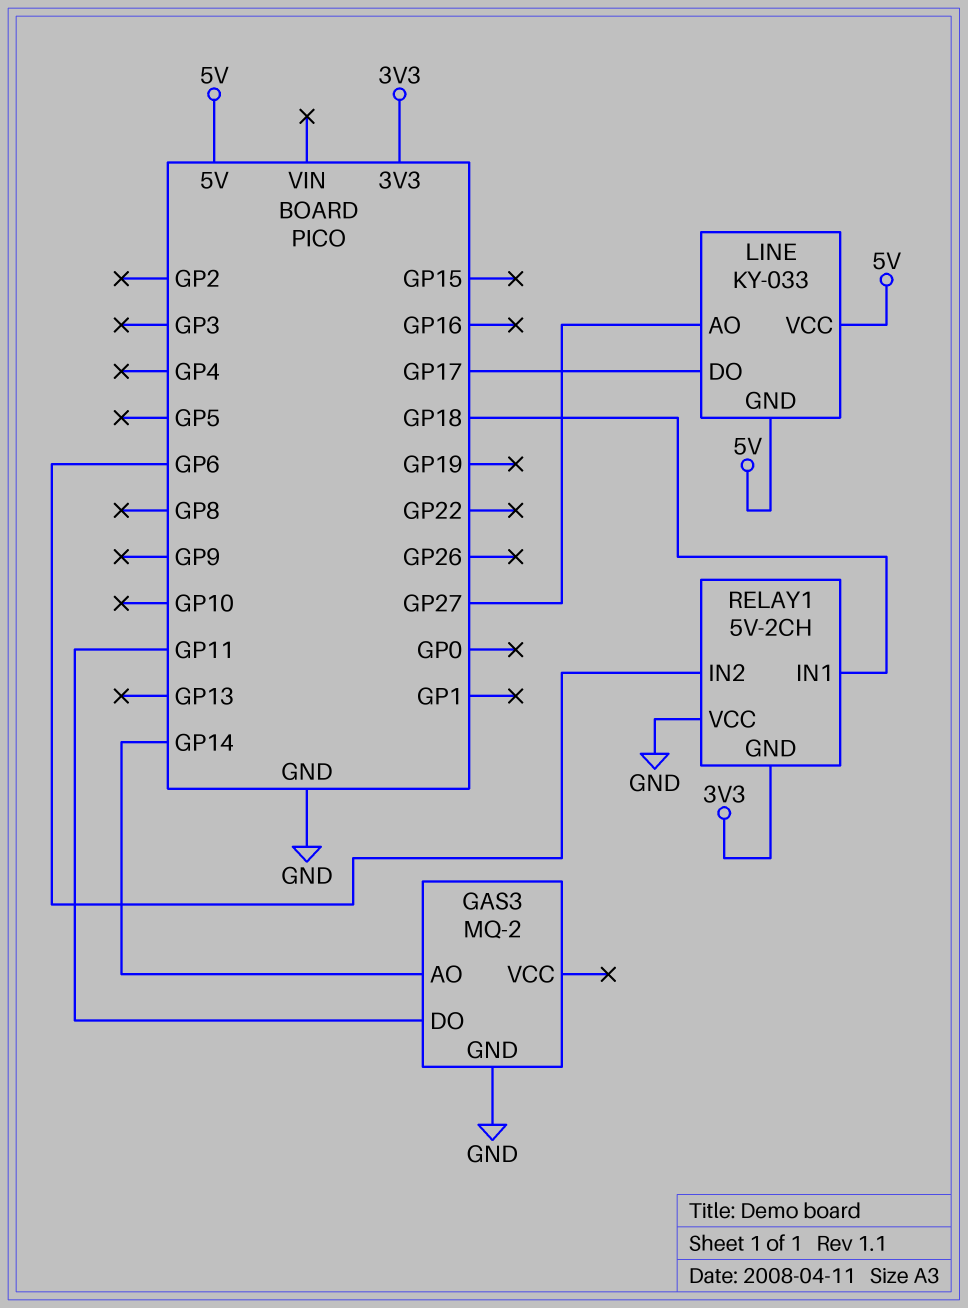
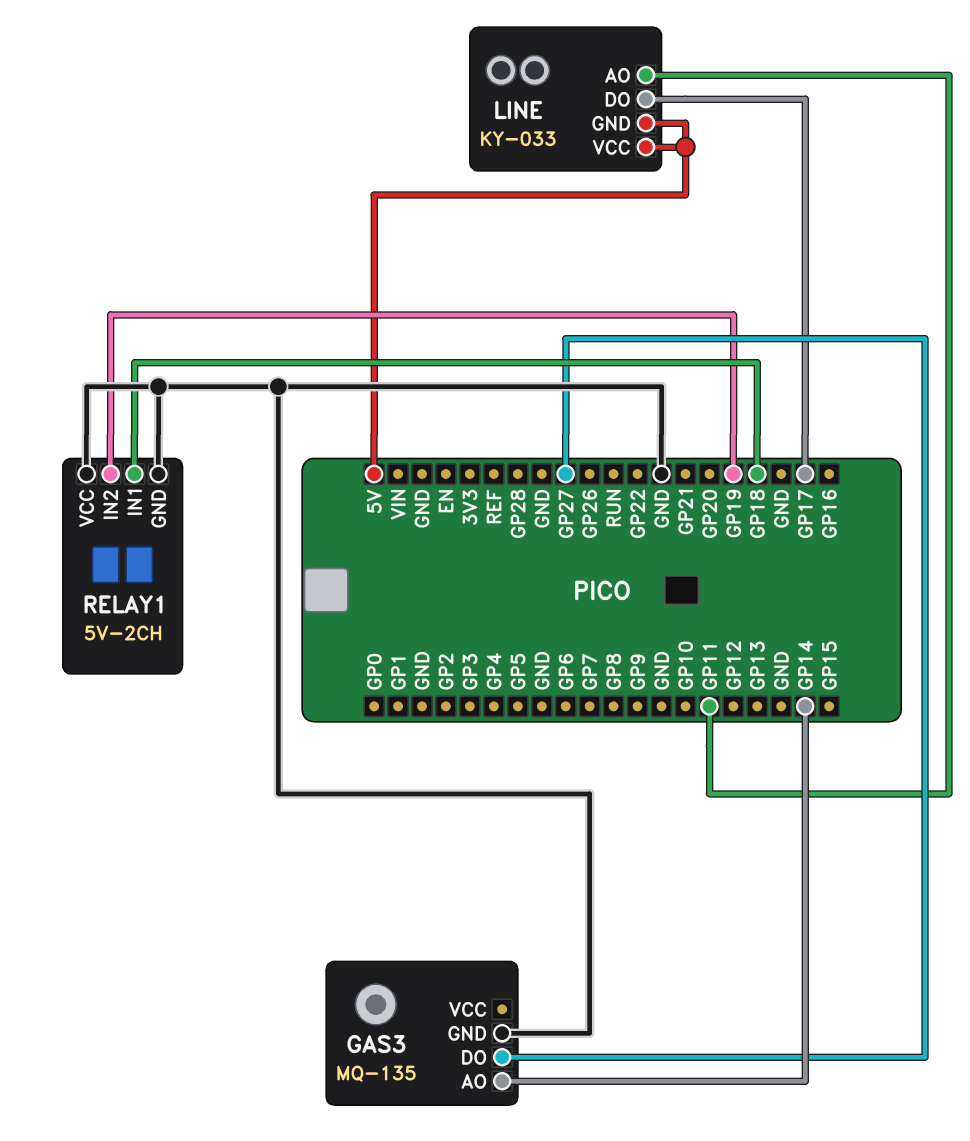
GAS3: MQ-2 -> MQ-135
GAS3 pin DO: GP11 -> GP27
LINE pin AO: GP27 -> GP11
RELAY1 pin GND: 3V3 -> GND
RELAY1 pin IN2: GP6 -> GP19

